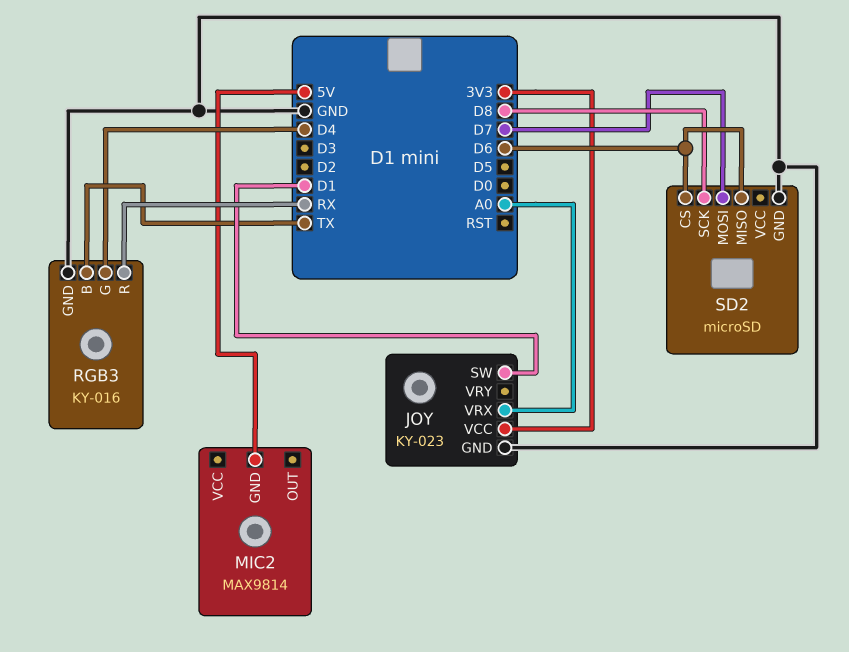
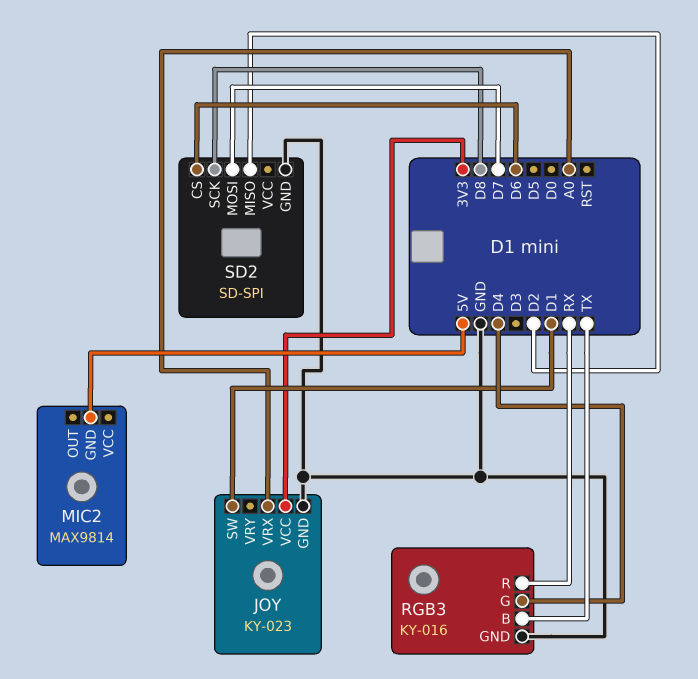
SD2: microSD -> SD-SPI
SD2 pin MISO: D6 -> D2

